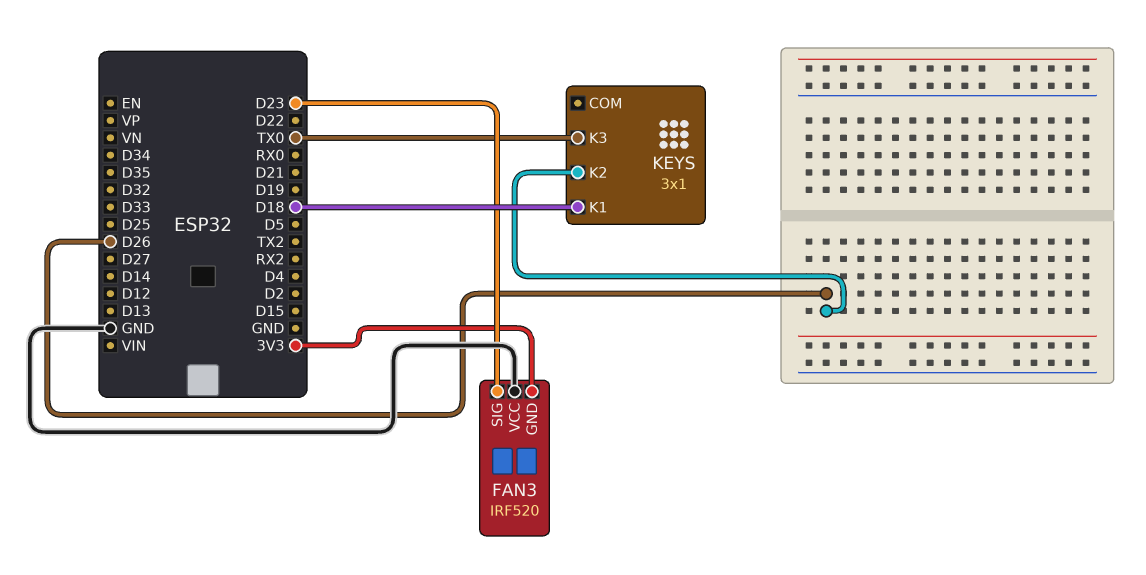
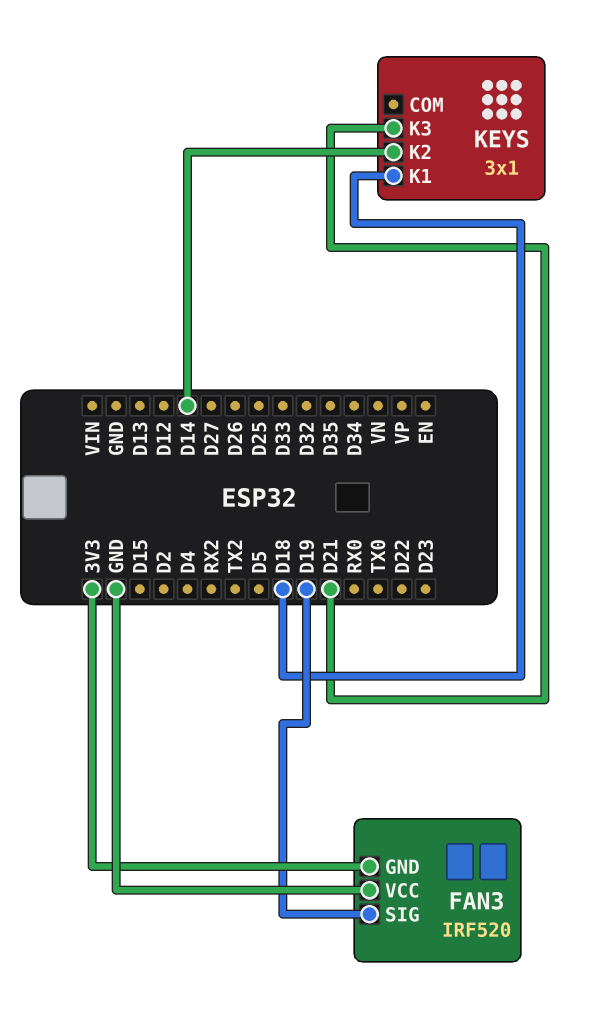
FAN3 pin SIG: D23 -> D19
KEYS pin K2: D26 -> D14
KEYS pin K3: TX0 -> D21

